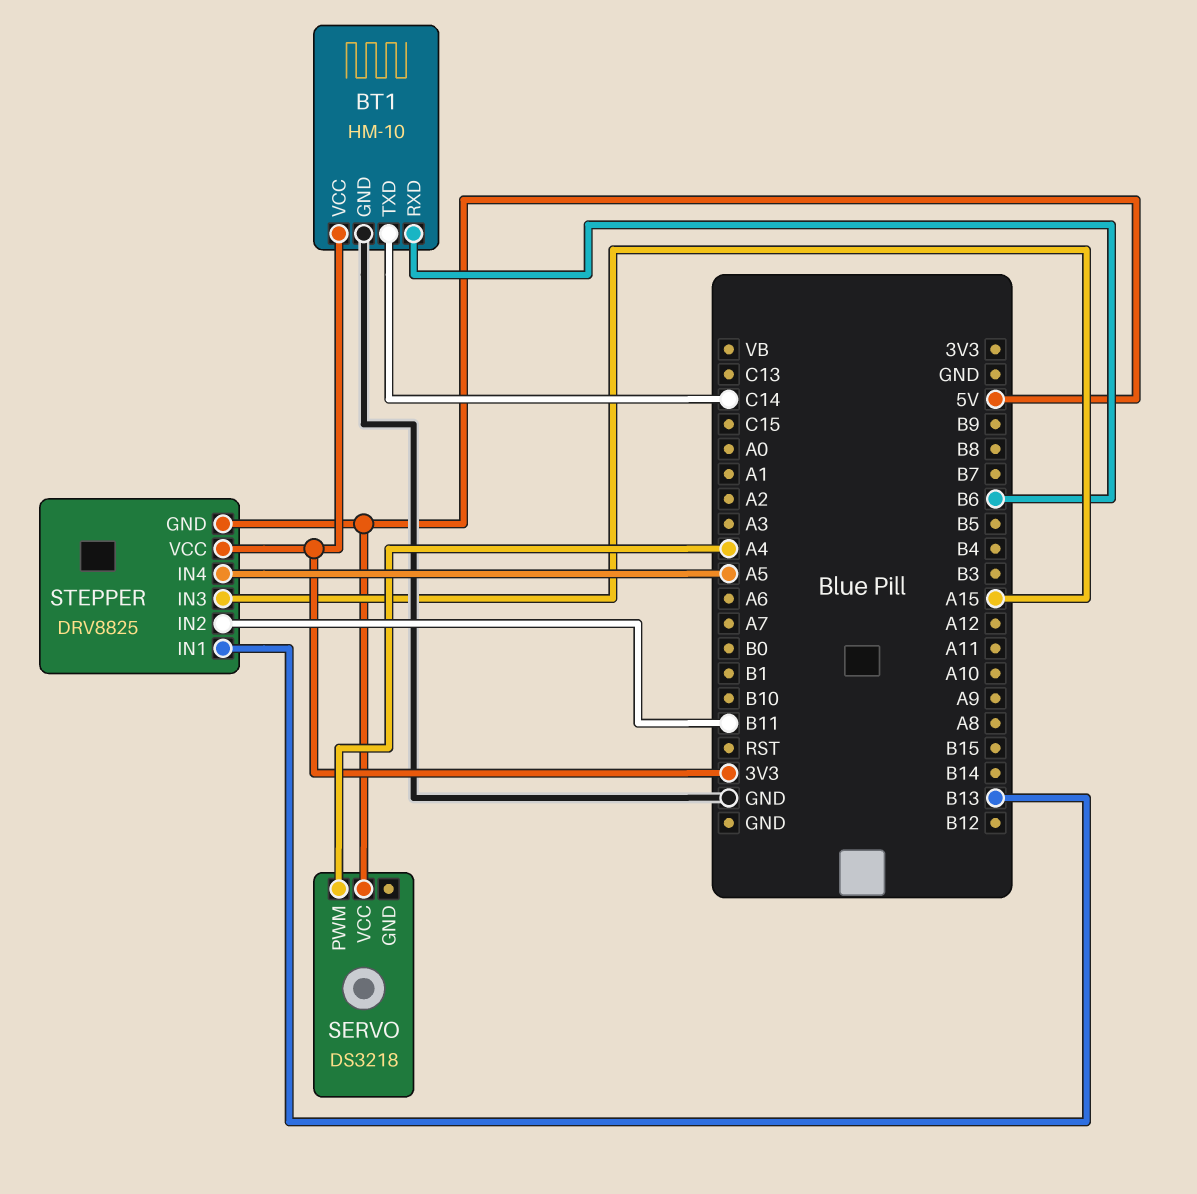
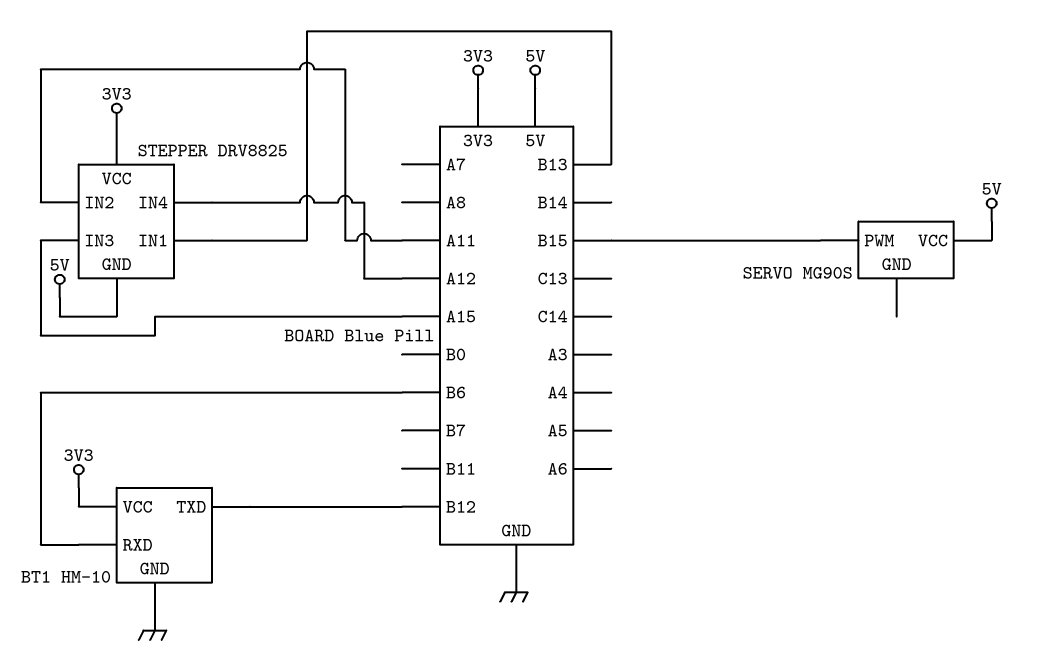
BT1 pin TXD: C14 -> B12
SERVO: DS3218 -> MG90S
SERVO pin PWM: A4 -> B15
STEPPER pin IN2: B11 -> A11
STEPPER pin IN4: A5 -> A12

